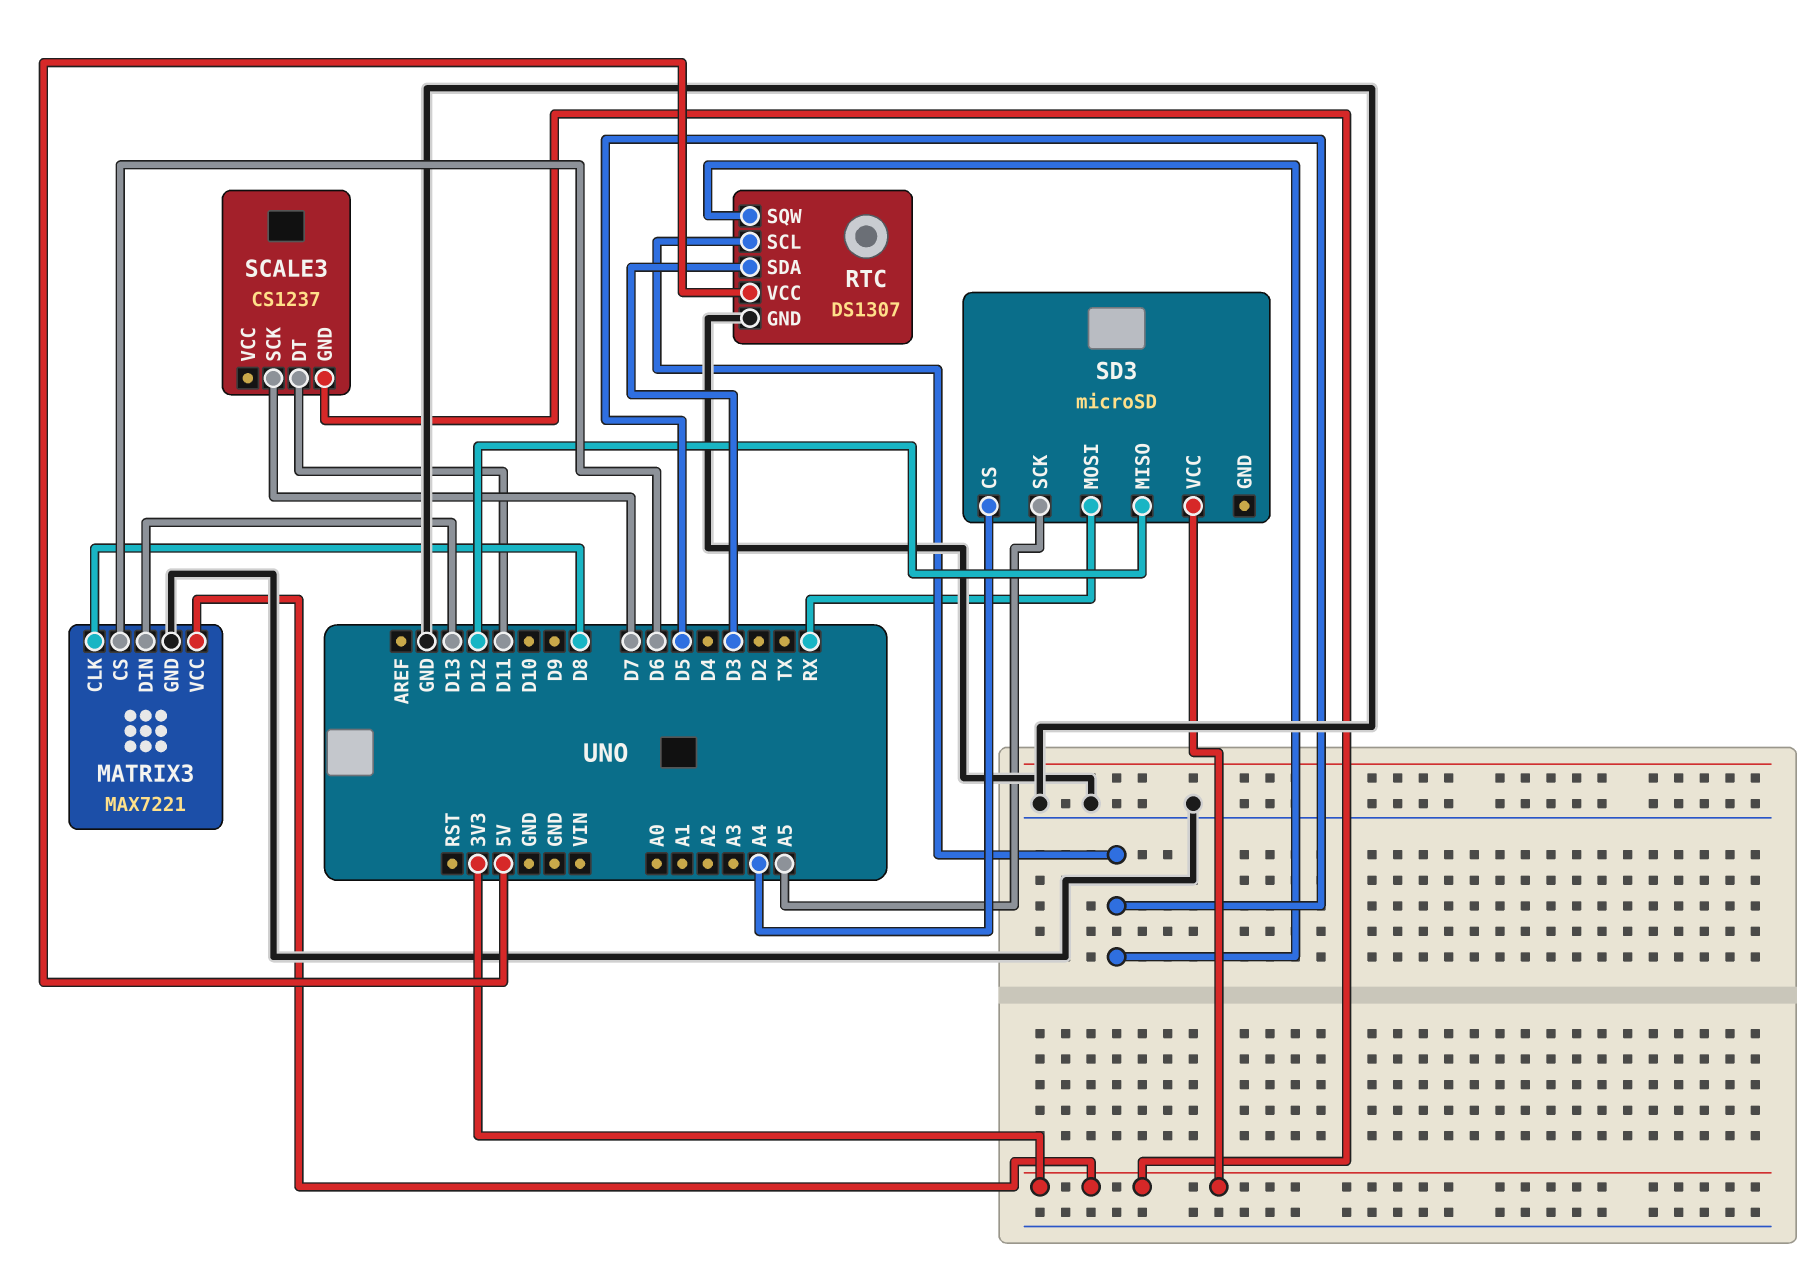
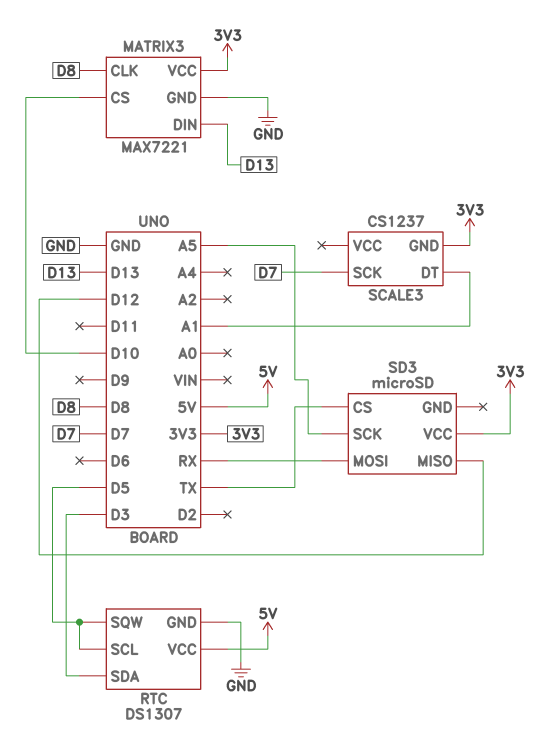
MATRIX3 pin CS: D6 -> D10
SCALE3 pin DT: D11 -> A1
SD3 pin CS: A4 -> TX

